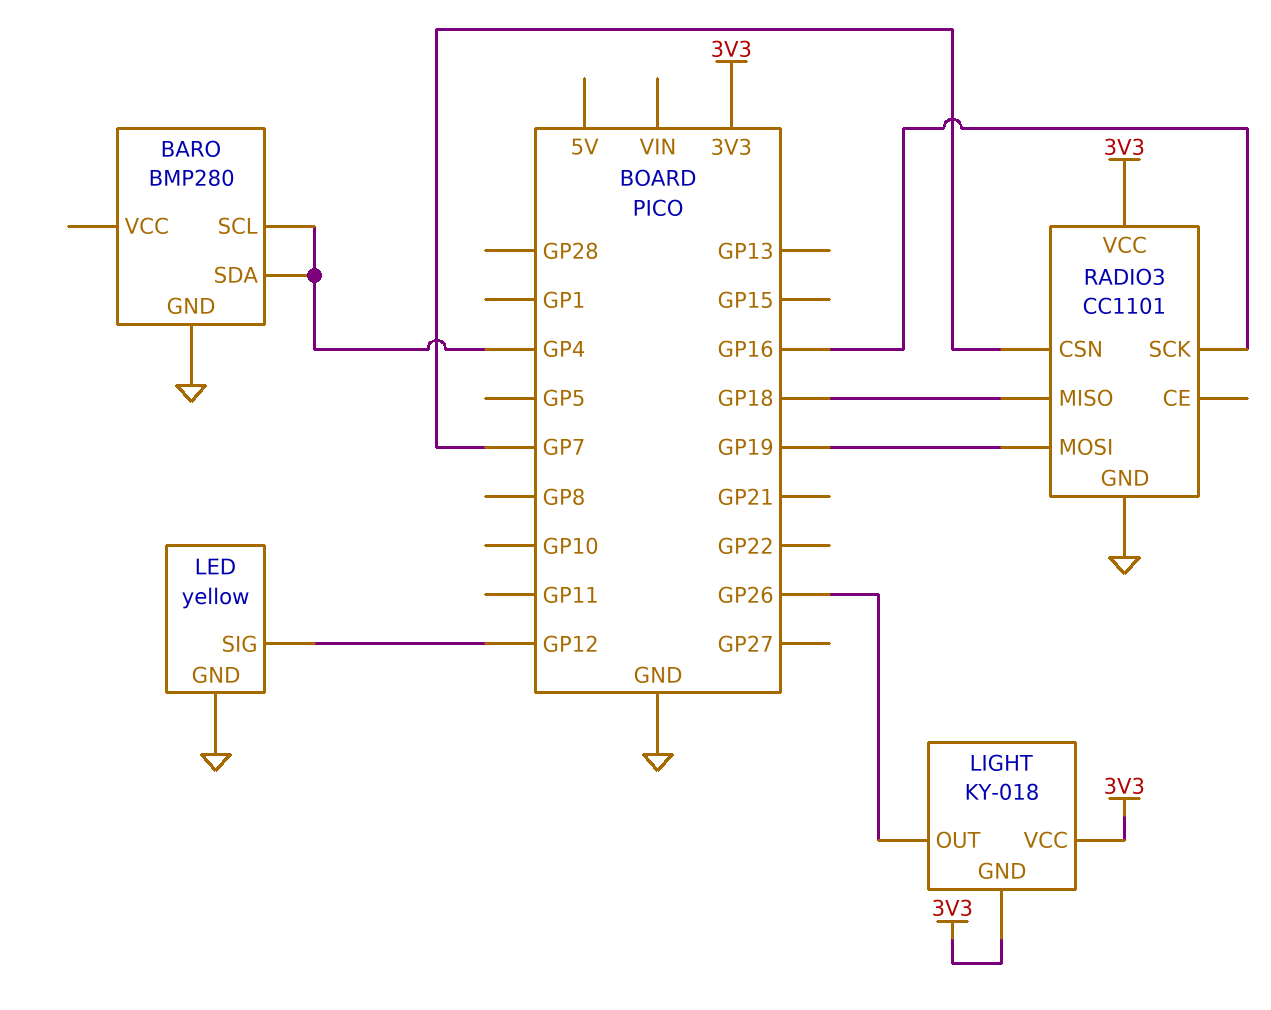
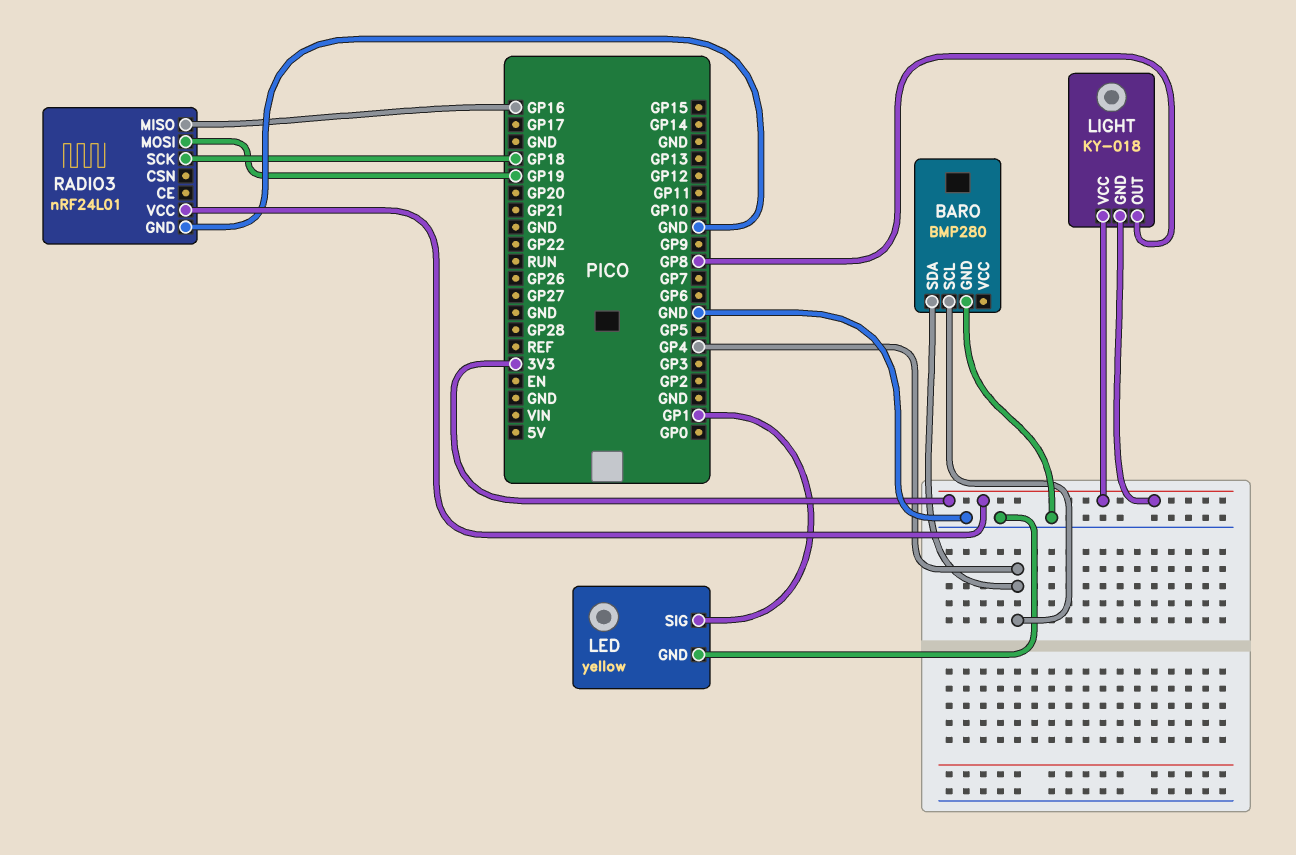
LED pin SIG: GP12 -> GP1
LIGHT pin OUT: GP26 -> GP8
RADIO3: CC1101 -> nRF24L01
RADIO3 pin CSN: GP7 -> none
RADIO3 pin MISO: GP18 -> GP16
RADIO3 pin SCK: GP16 -> GP18

